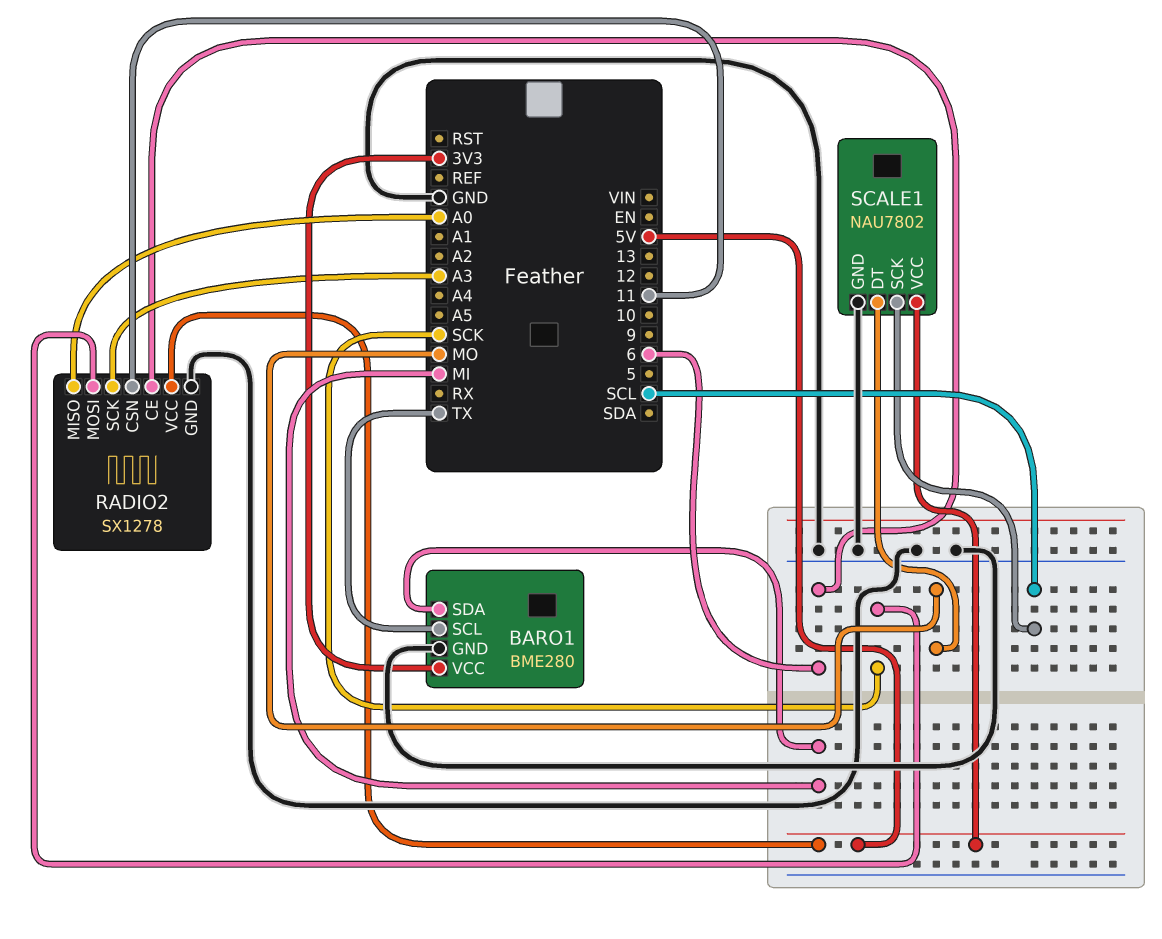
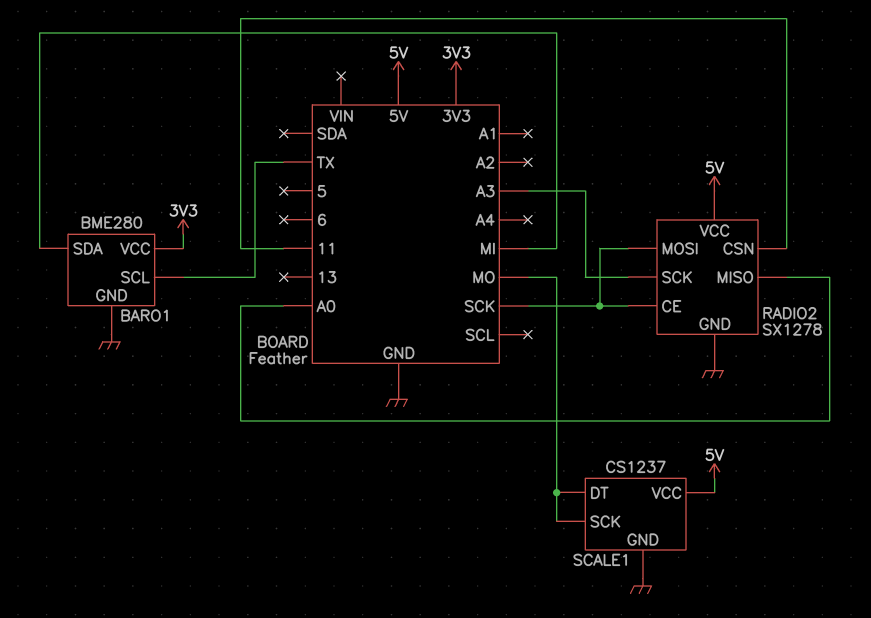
RADIO2 pin CE: 6 -> SCK
SCALE1: NAU7802 -> CS1237
SCALE1 pin SCK: SCL -> MO

